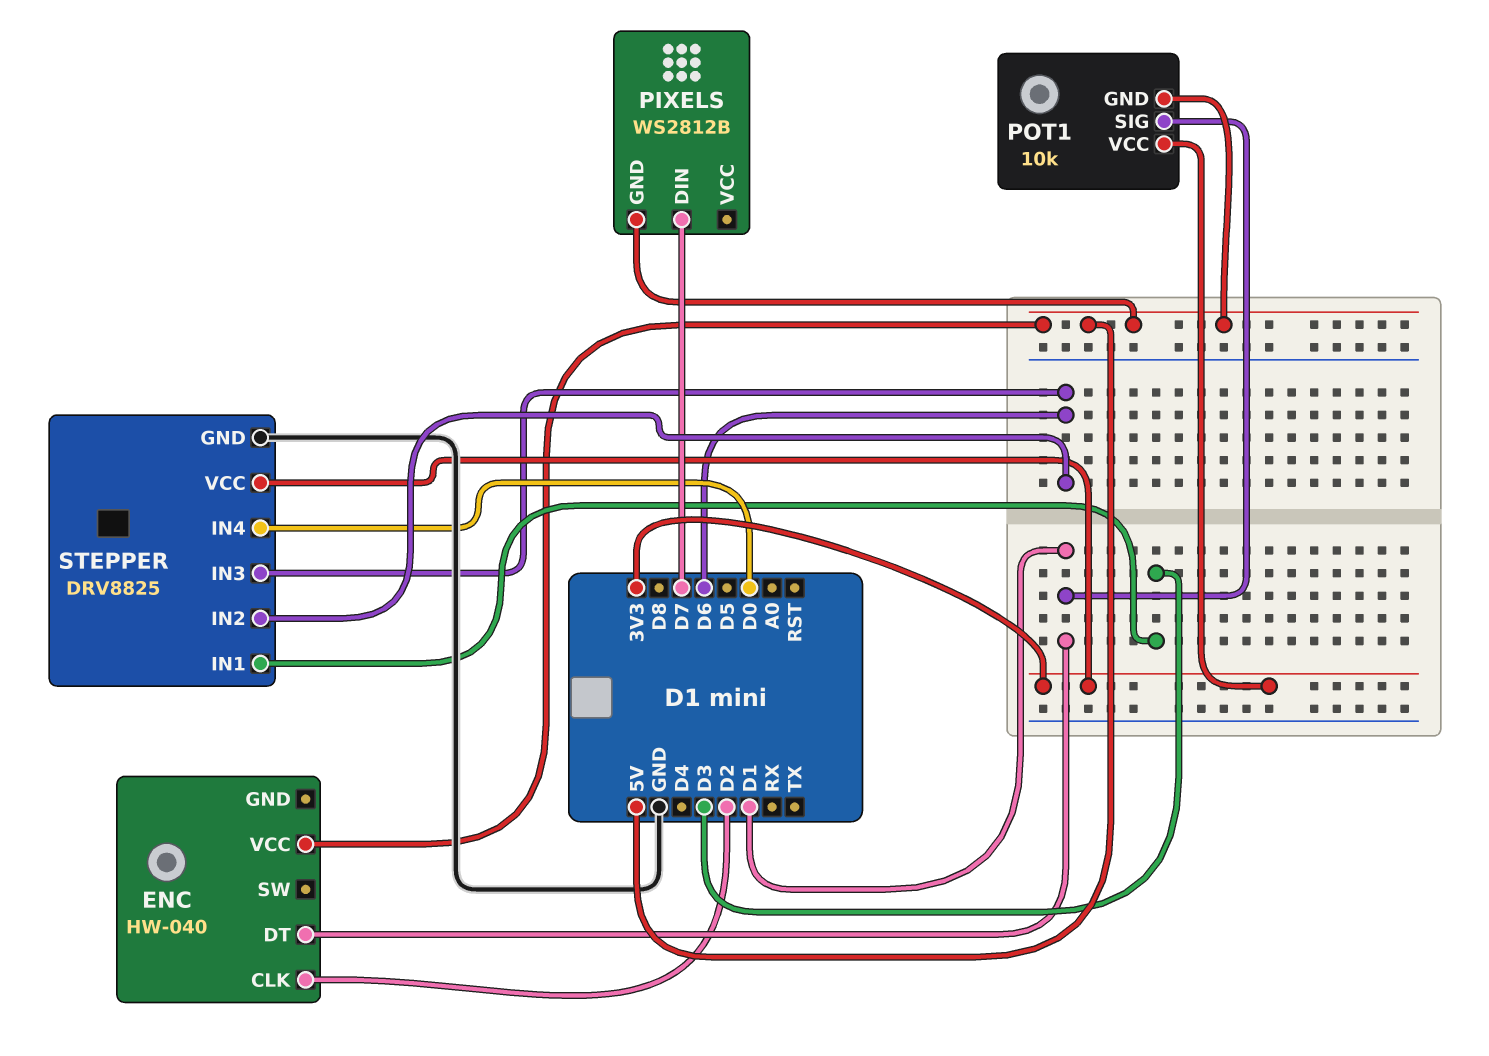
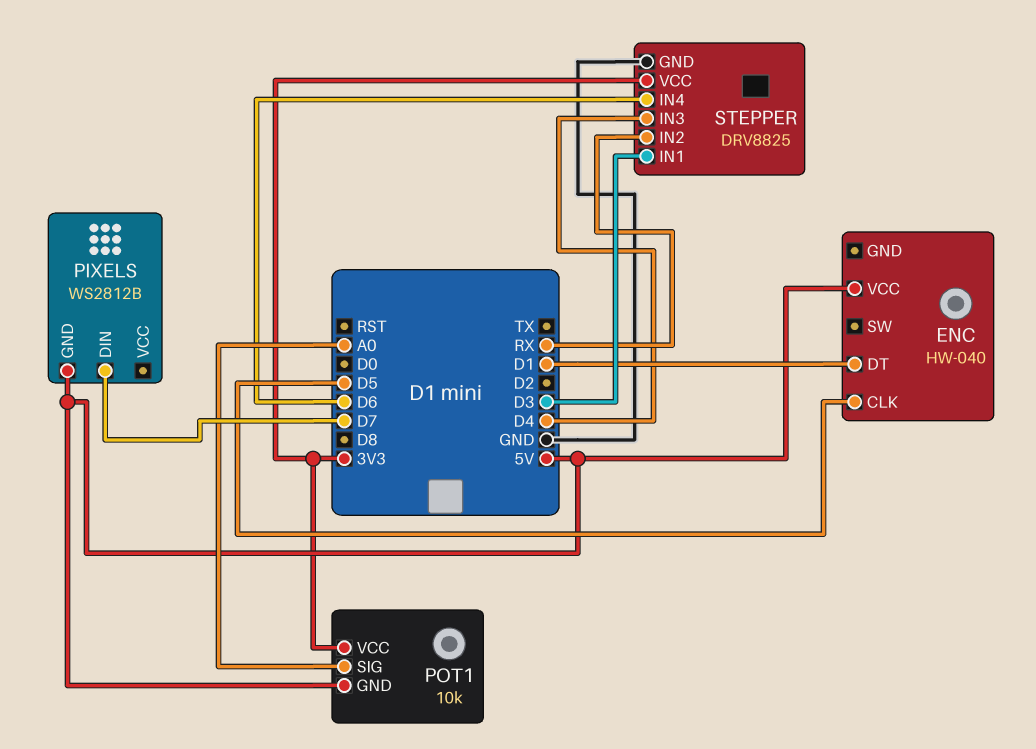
ENC pin CLK: D2 -> D5
POT1 pin SIG: D1 -> A0
STEPPER pin IN2: D6 -> RX
STEPPER pin IN3: D6 -> D4
STEPPER pin IN4: D0 -> D6

